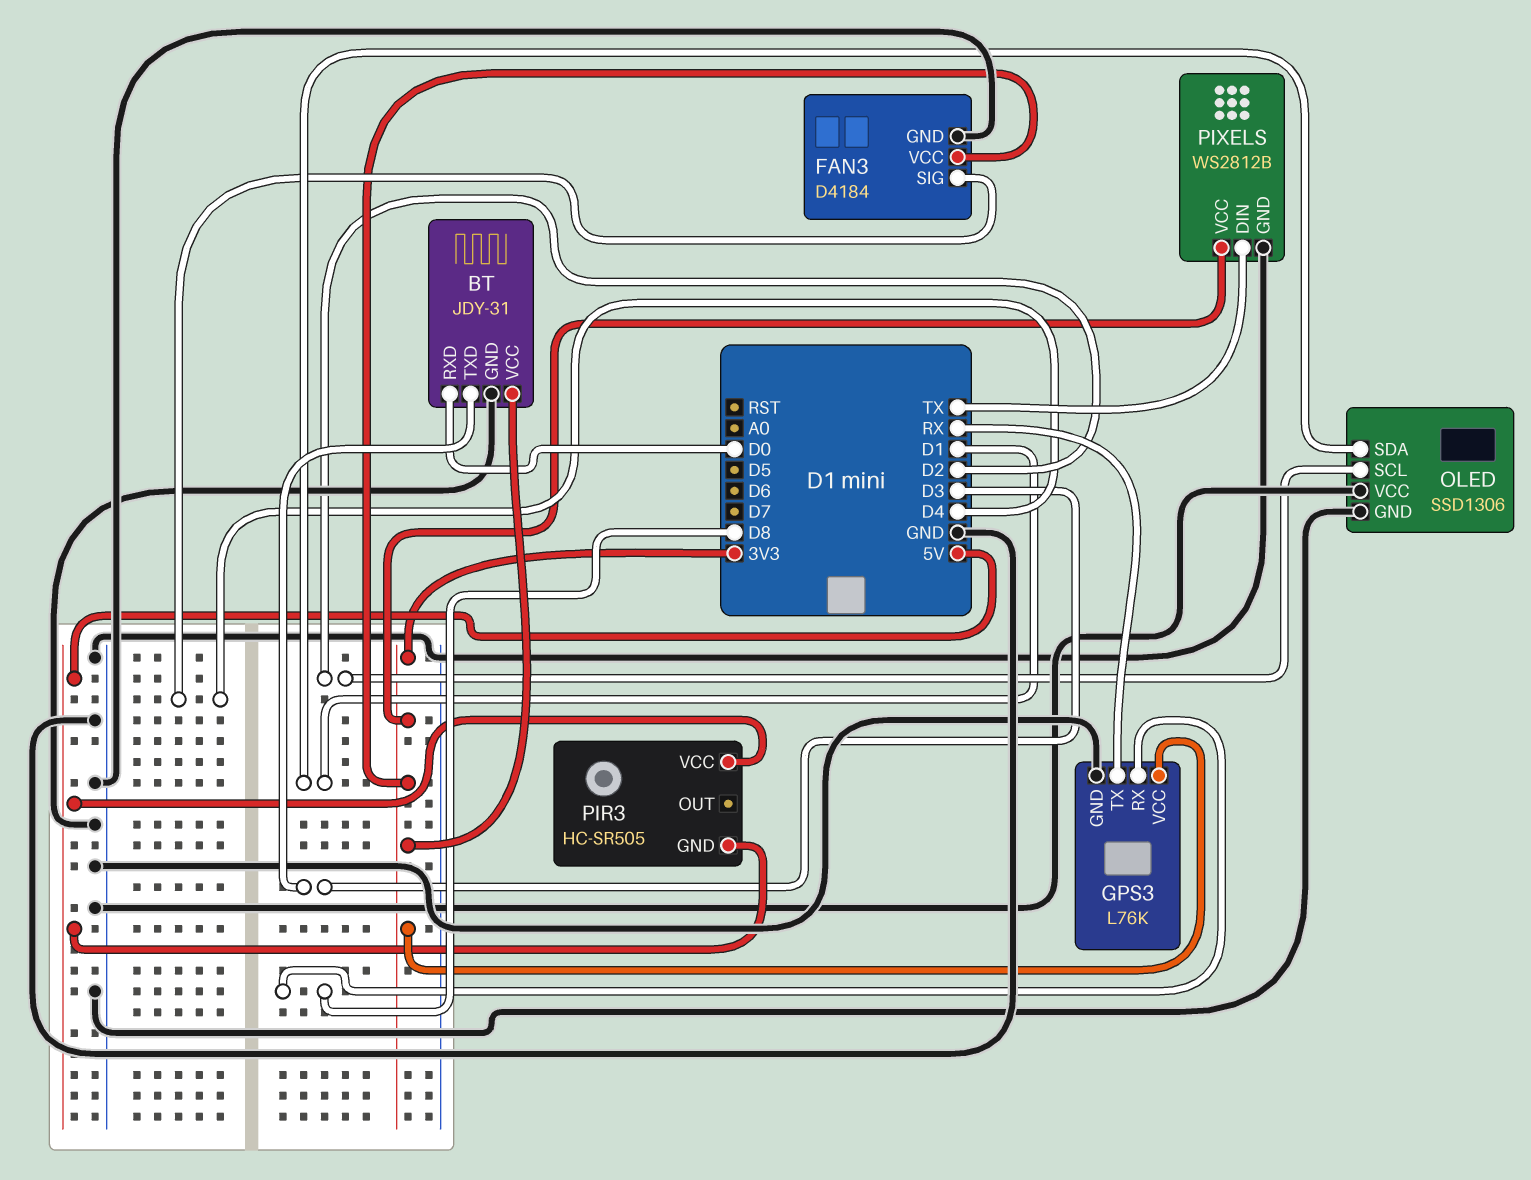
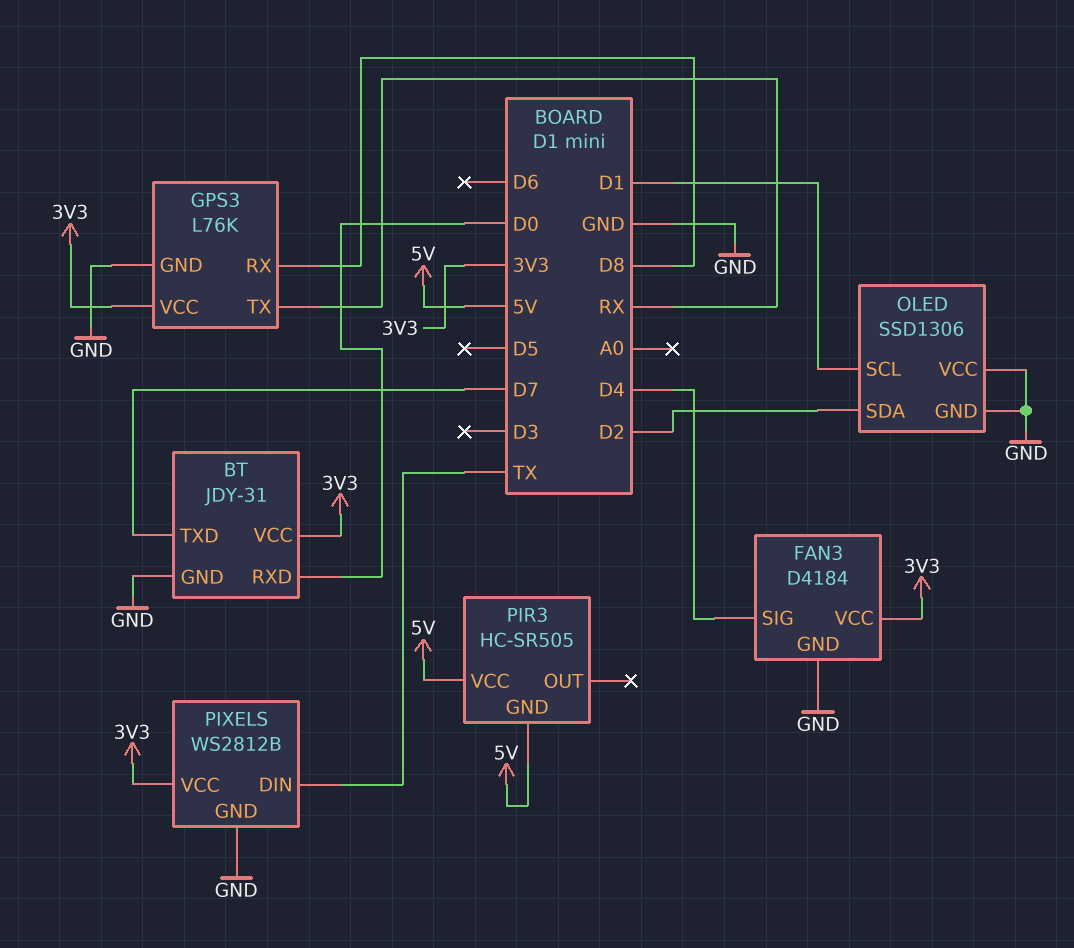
BT pin TXD: D3 -> D7
OLED pin SCL: D2 -> D1
OLED pin SDA: D1 -> D2

